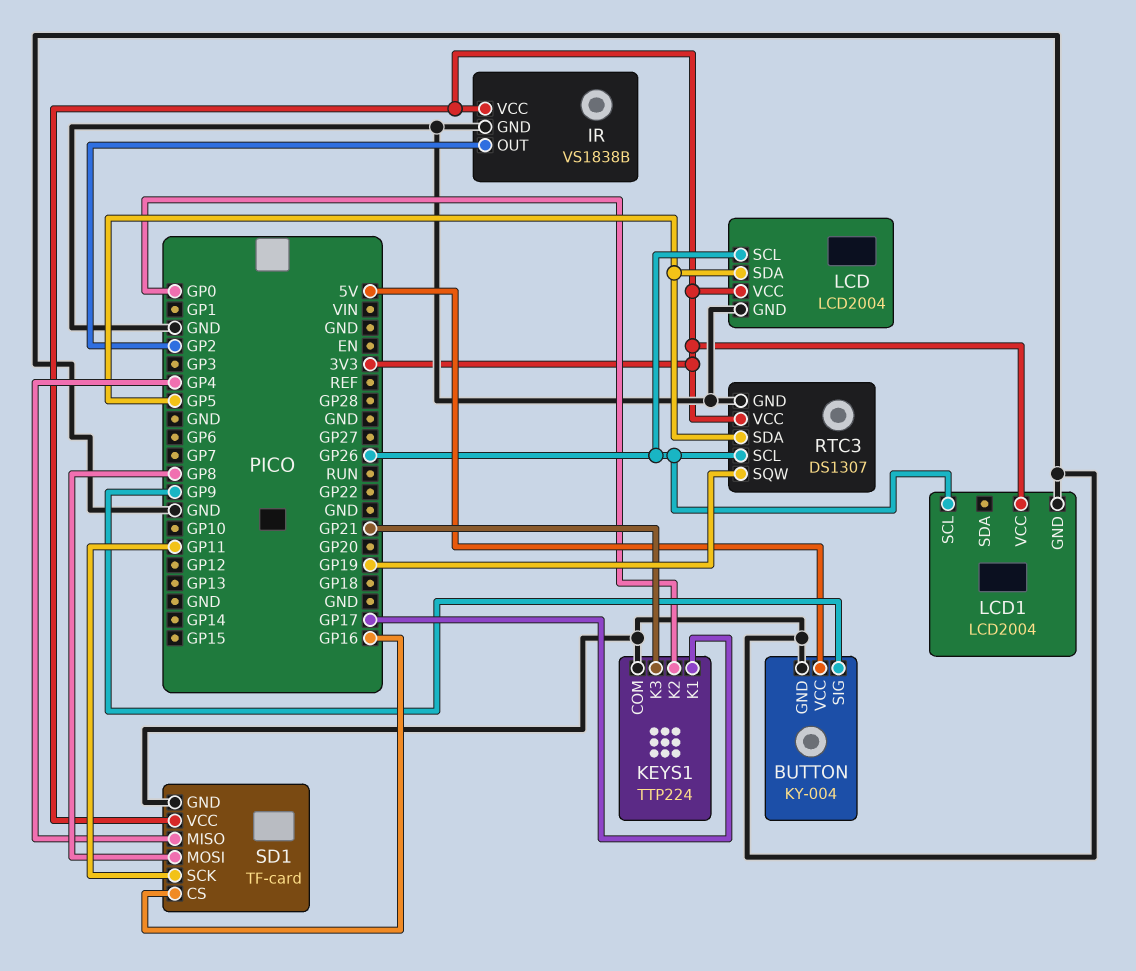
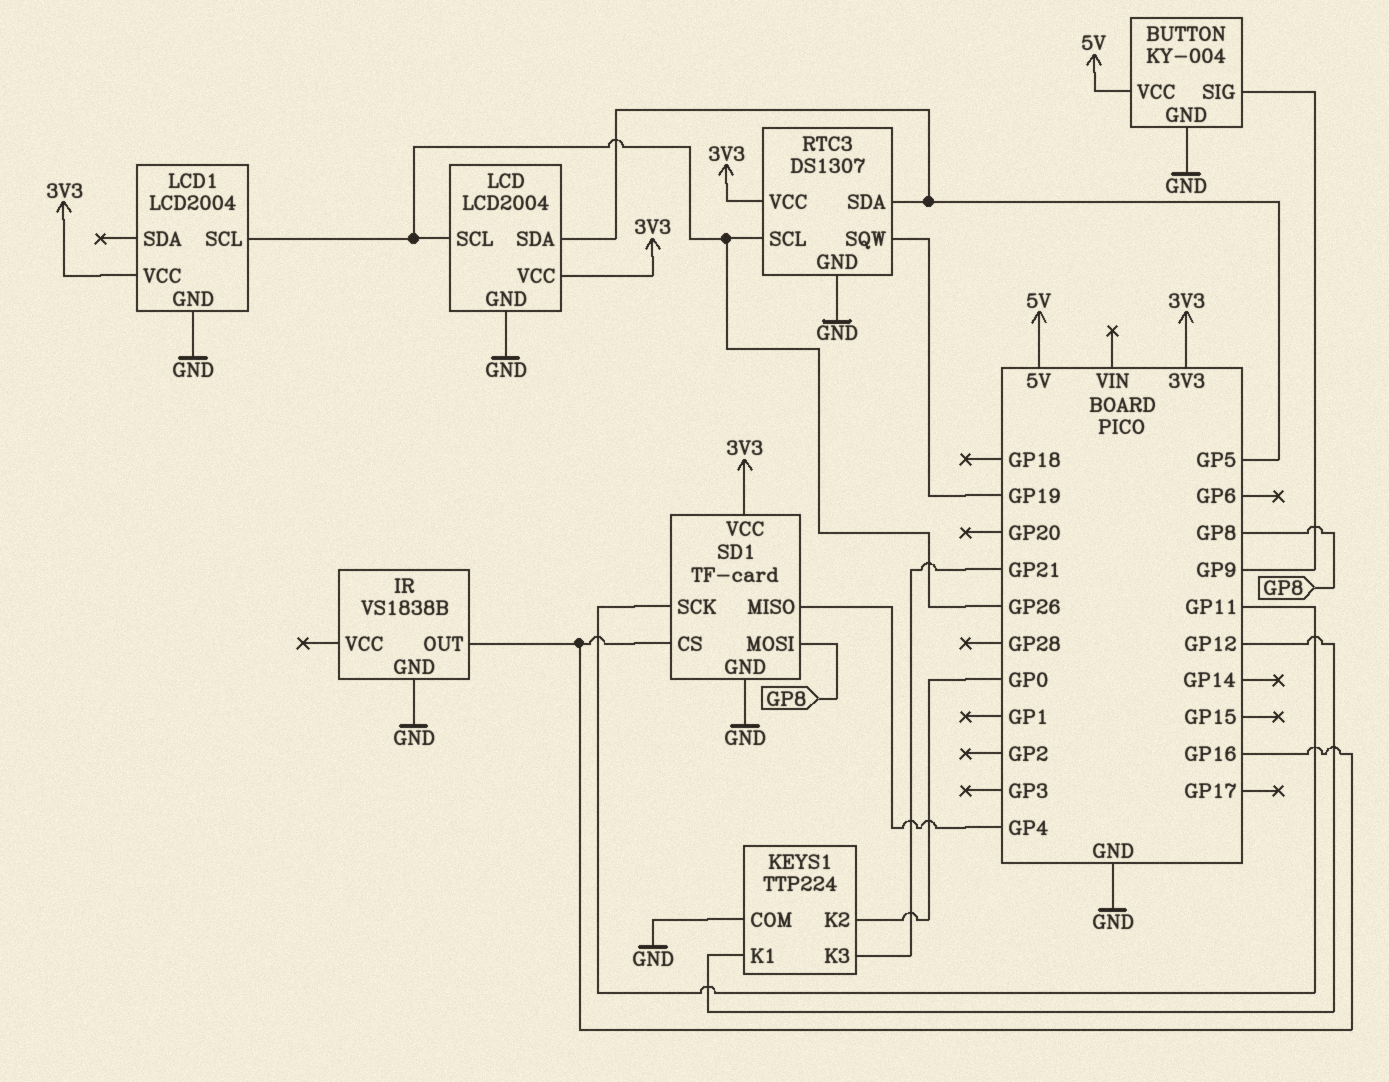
IR pin OUT: GP2 -> GP16
IR pin VCC: 3V3 -> none
KEYS1 pin K1: GP17 -> GP12

